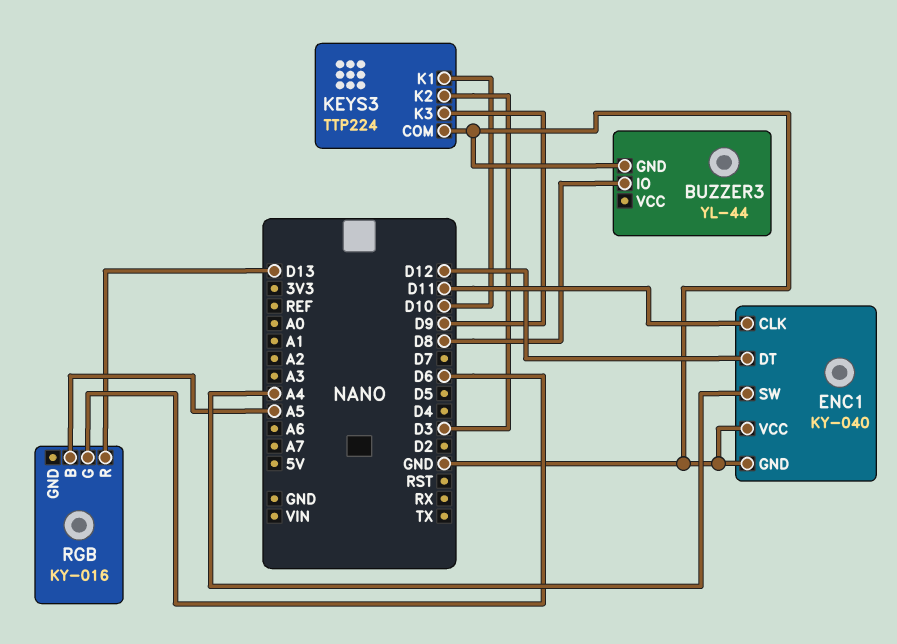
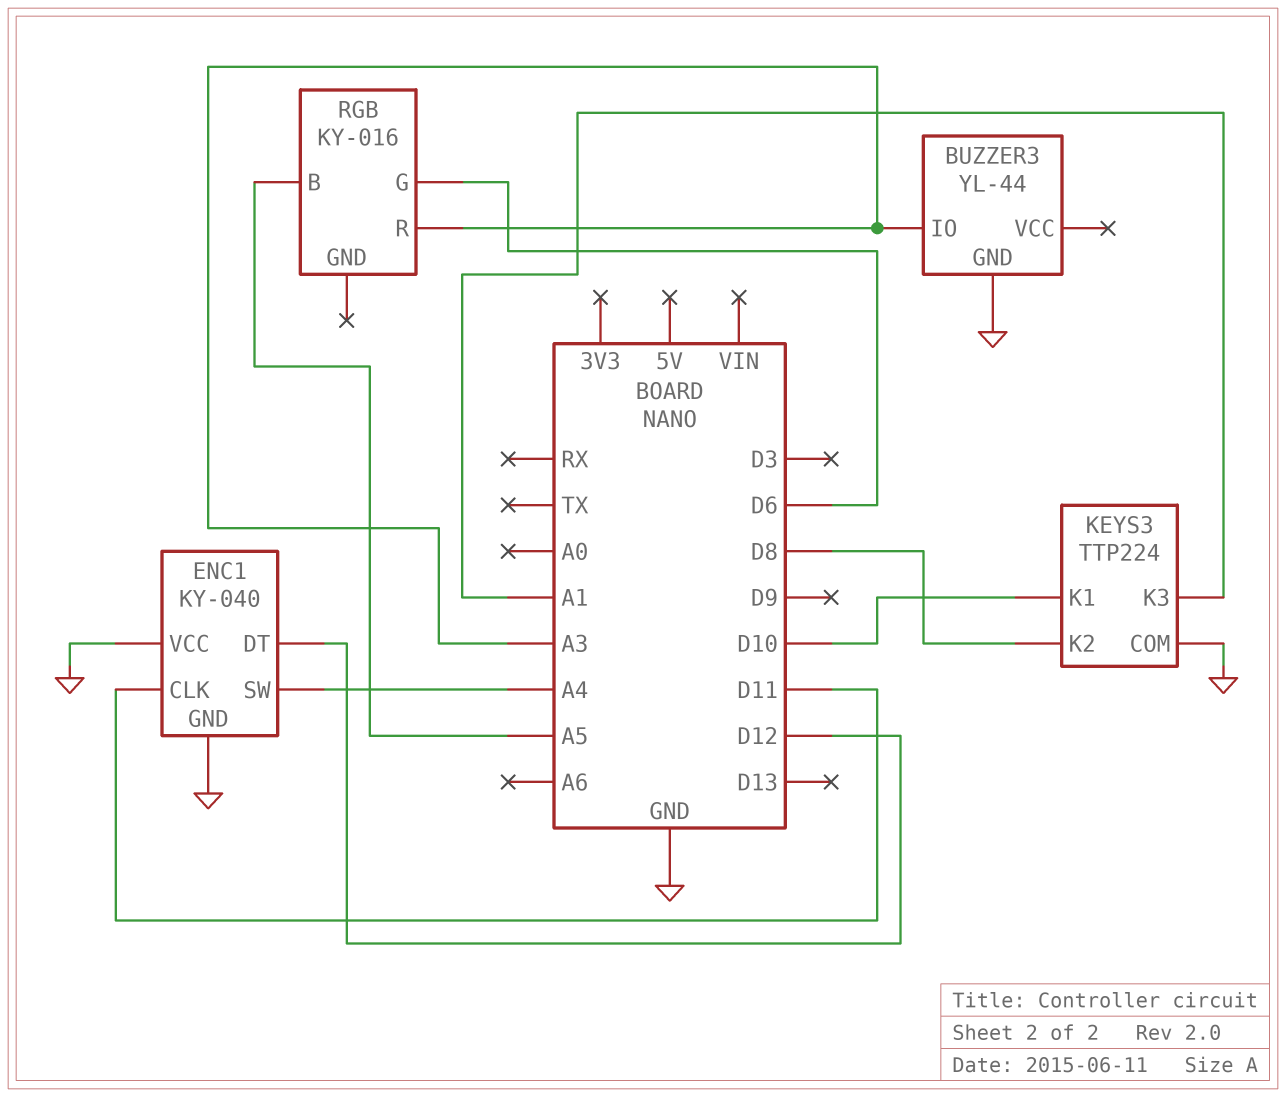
BUZZER3 pin IO: D8 -> A3
KEYS3 pin K2: D3 -> D8
KEYS3 pin K3: D9 -> A1
RGB pin R: D13 -> A3

